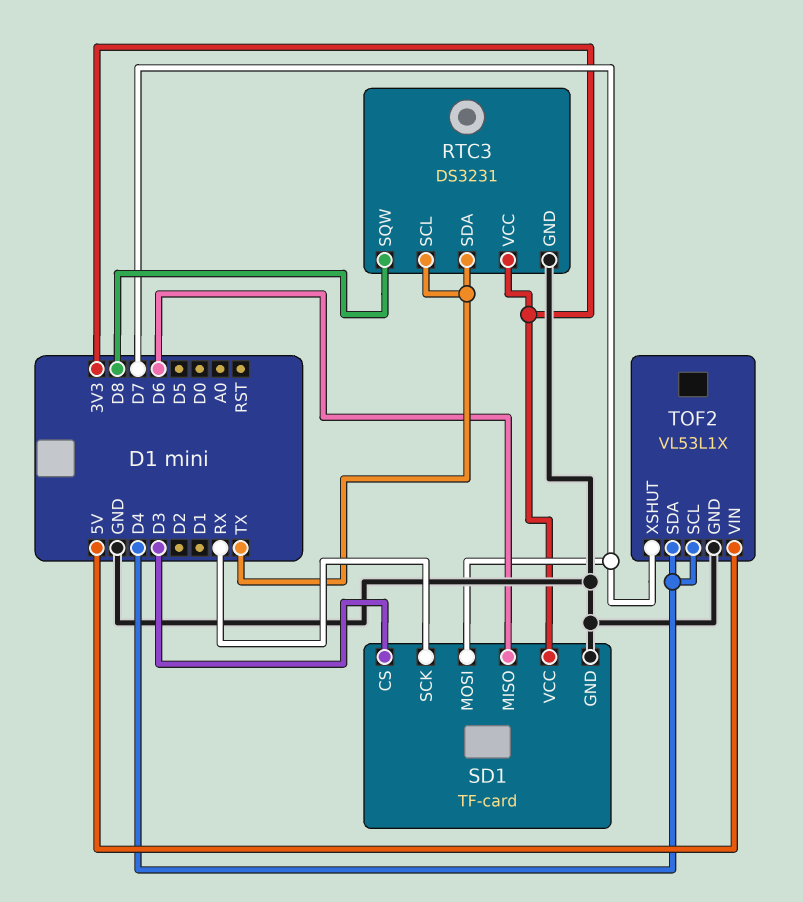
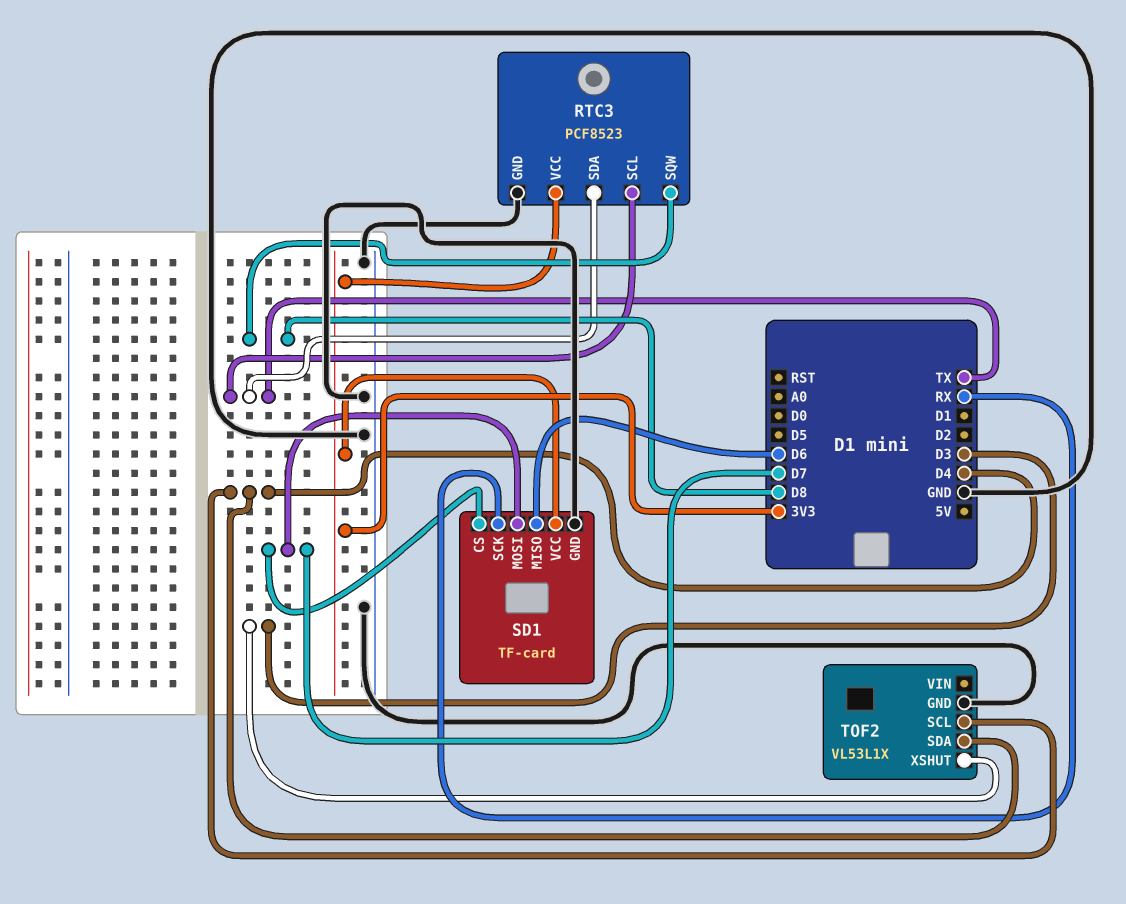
RTC3: DS3231 -> PCF8523
SD1 pin CS: D3 -> D7
TOF2 pin VIN: 5V -> none
TOF2 pin XSHUT: D7 -> D3

